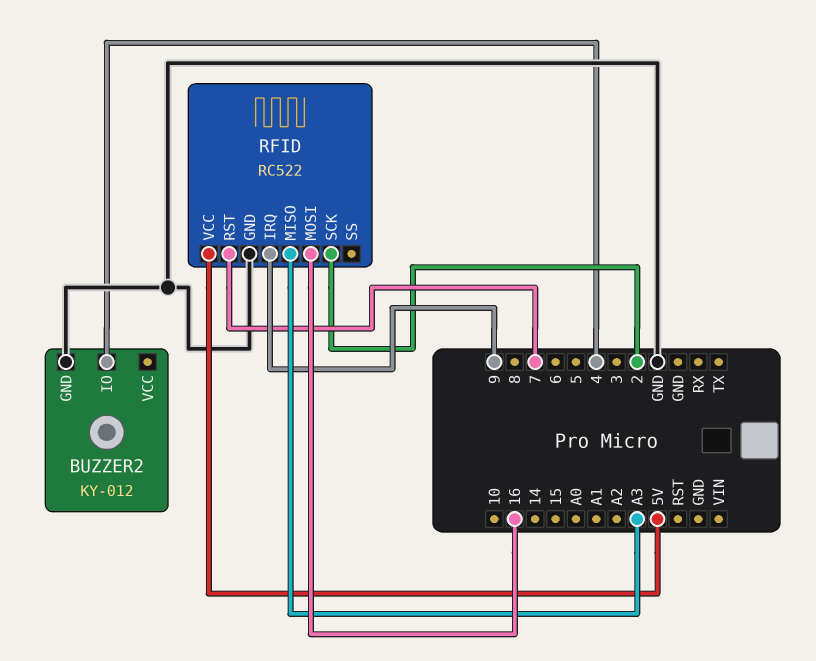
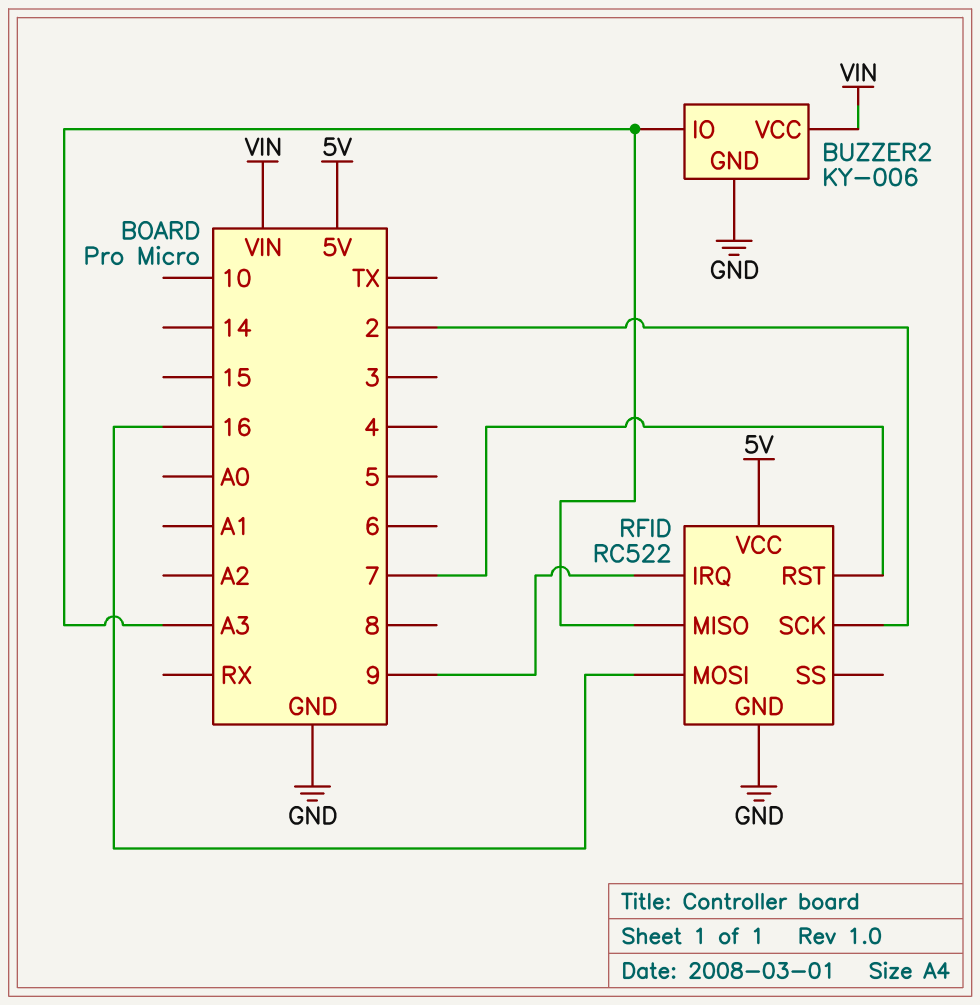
BUZZER2: KY-012 -> KY-006
BUZZER2 pin IO: 4 -> A3
BUZZER2 pin VCC: none -> VIN

